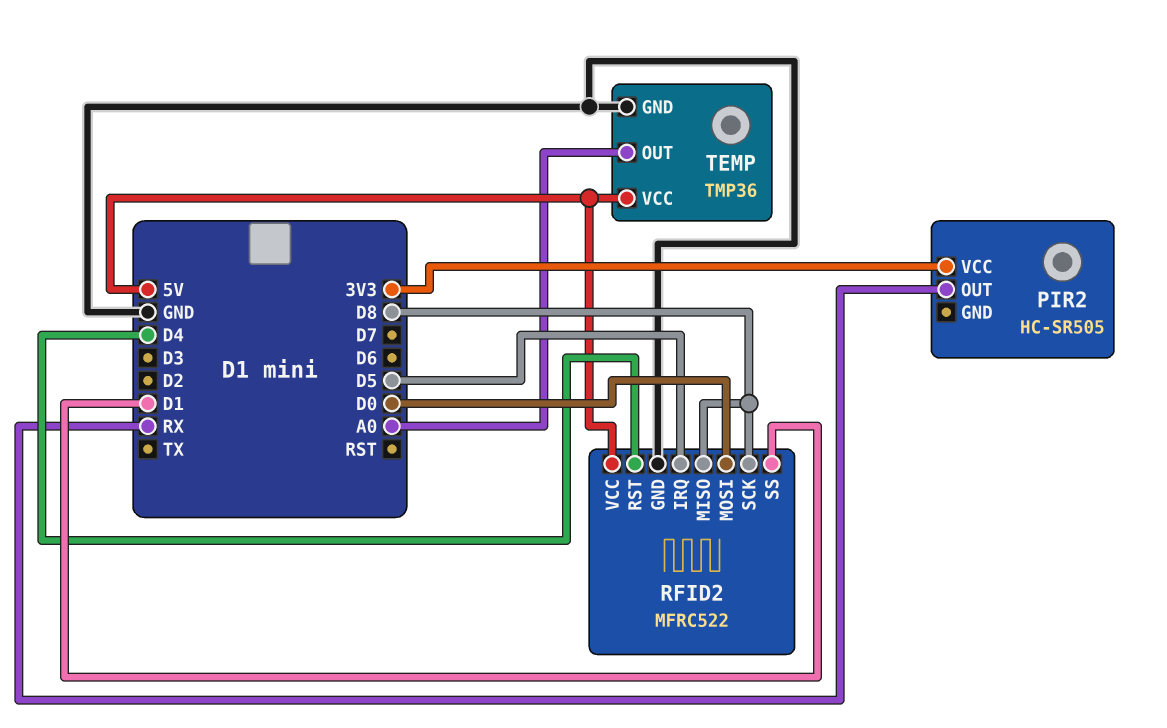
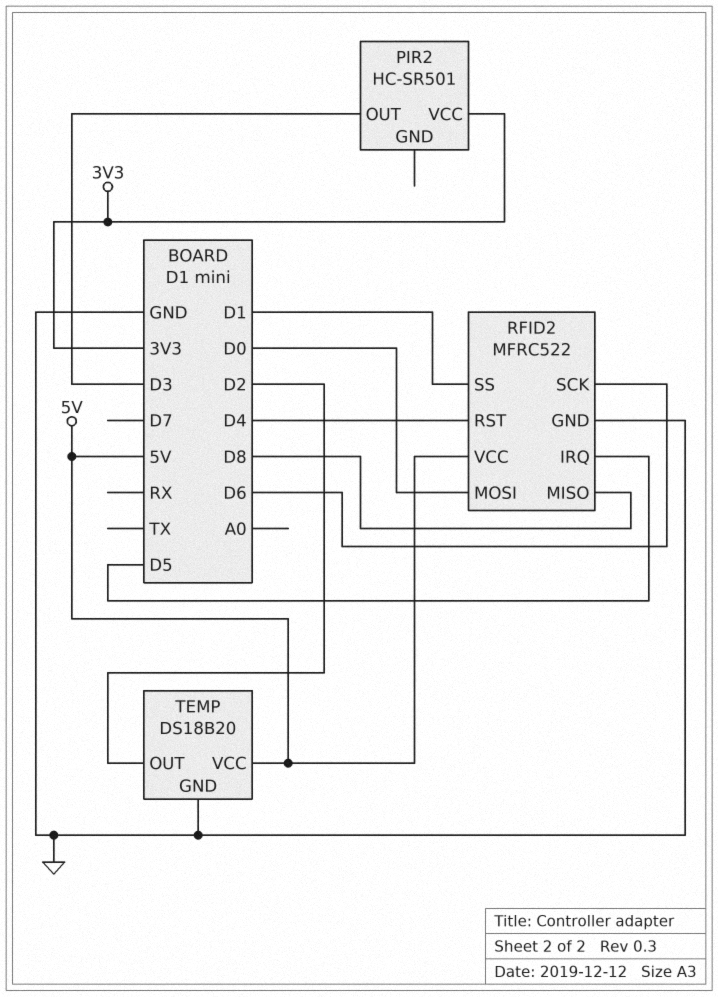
PIR2: HC-SR505 -> HC-SR501
PIR2 pin OUT: RX -> D3
RFID2 pin SCK: D8 -> D6
TEMP: TMP36 -> DS18B20
TEMP pin OUT: A0 -> D2

